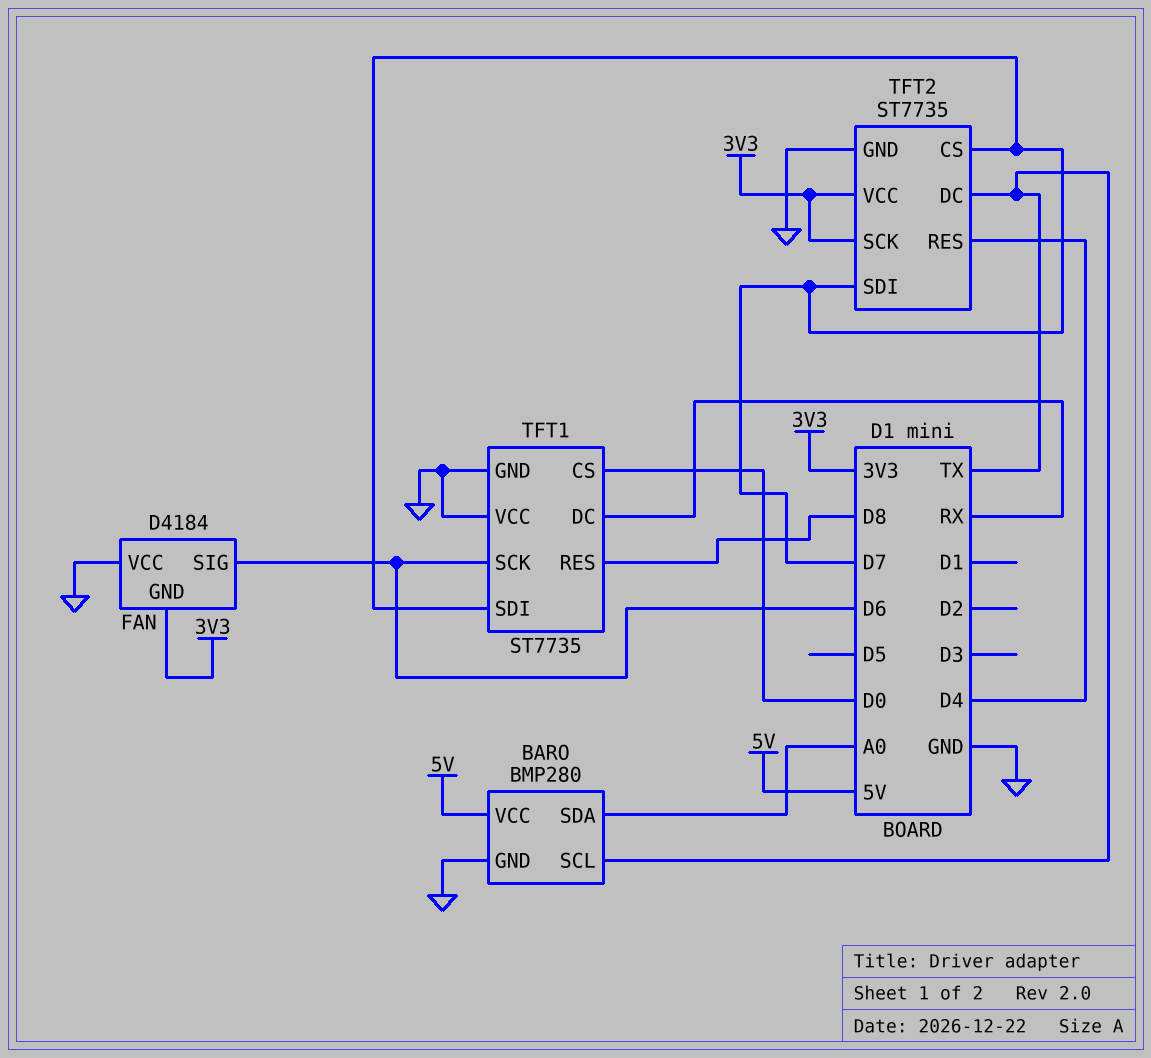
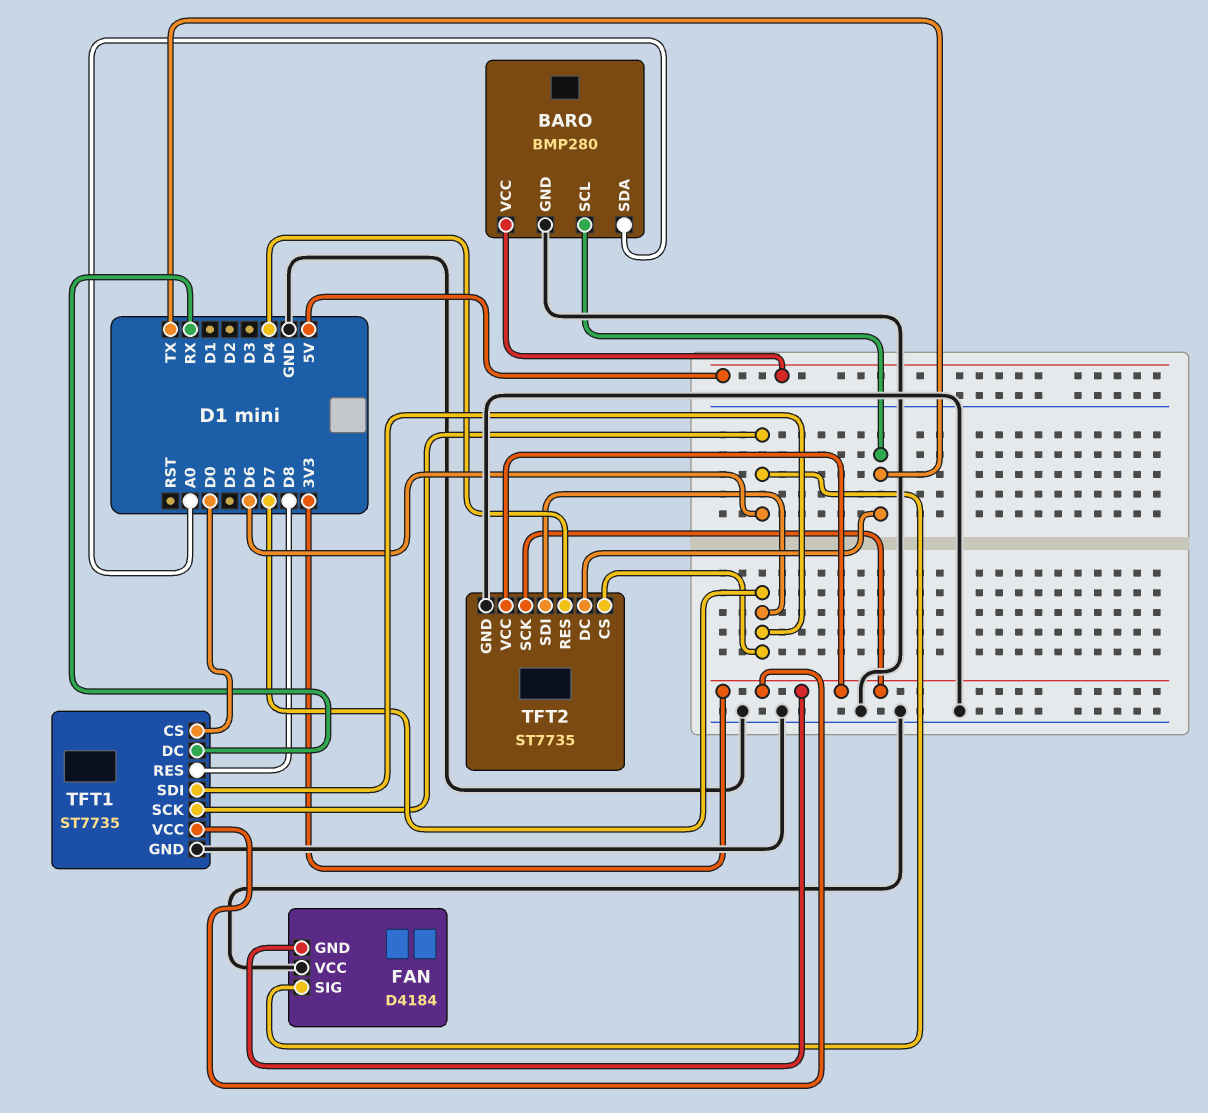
TFT1 pin VCC: GND -> 3V3

